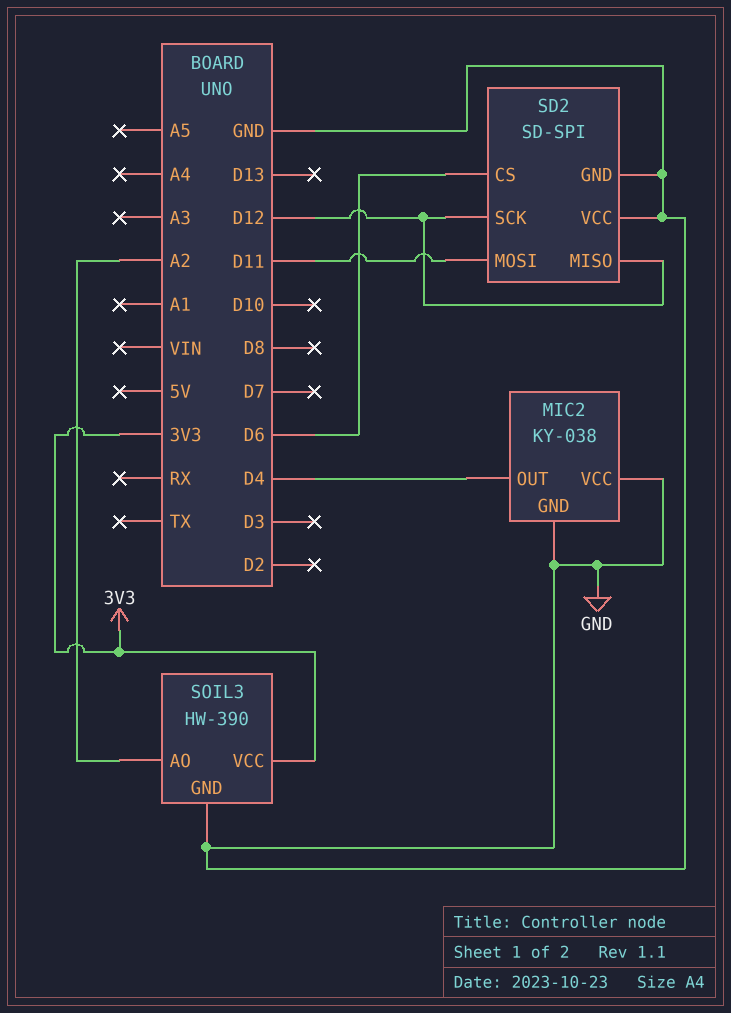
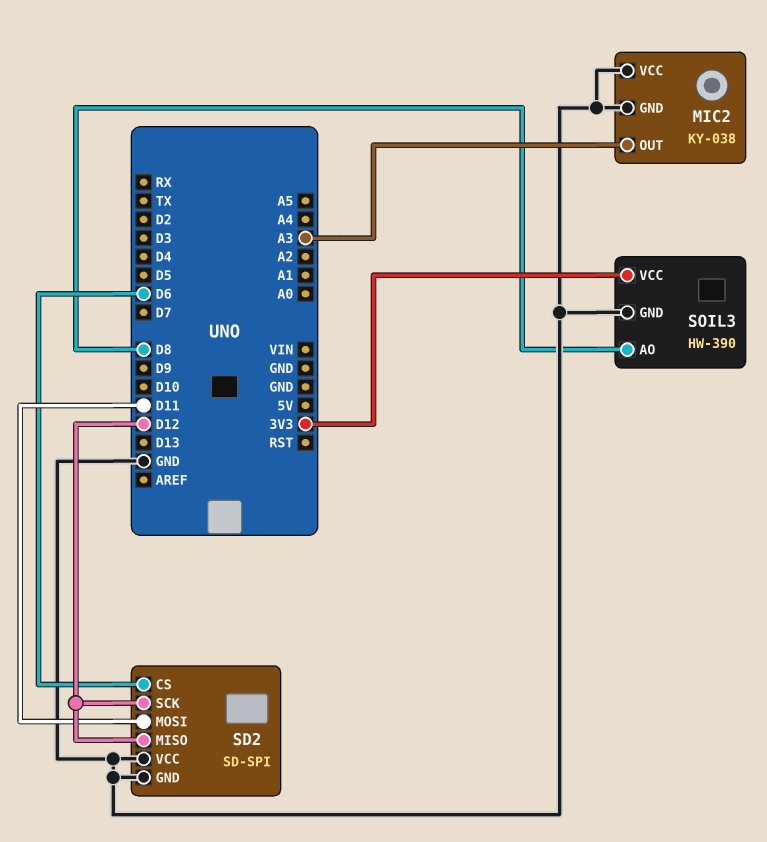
MIC2 pin OUT: D4 -> A3
SOIL3 pin AO: A2 -> D8

